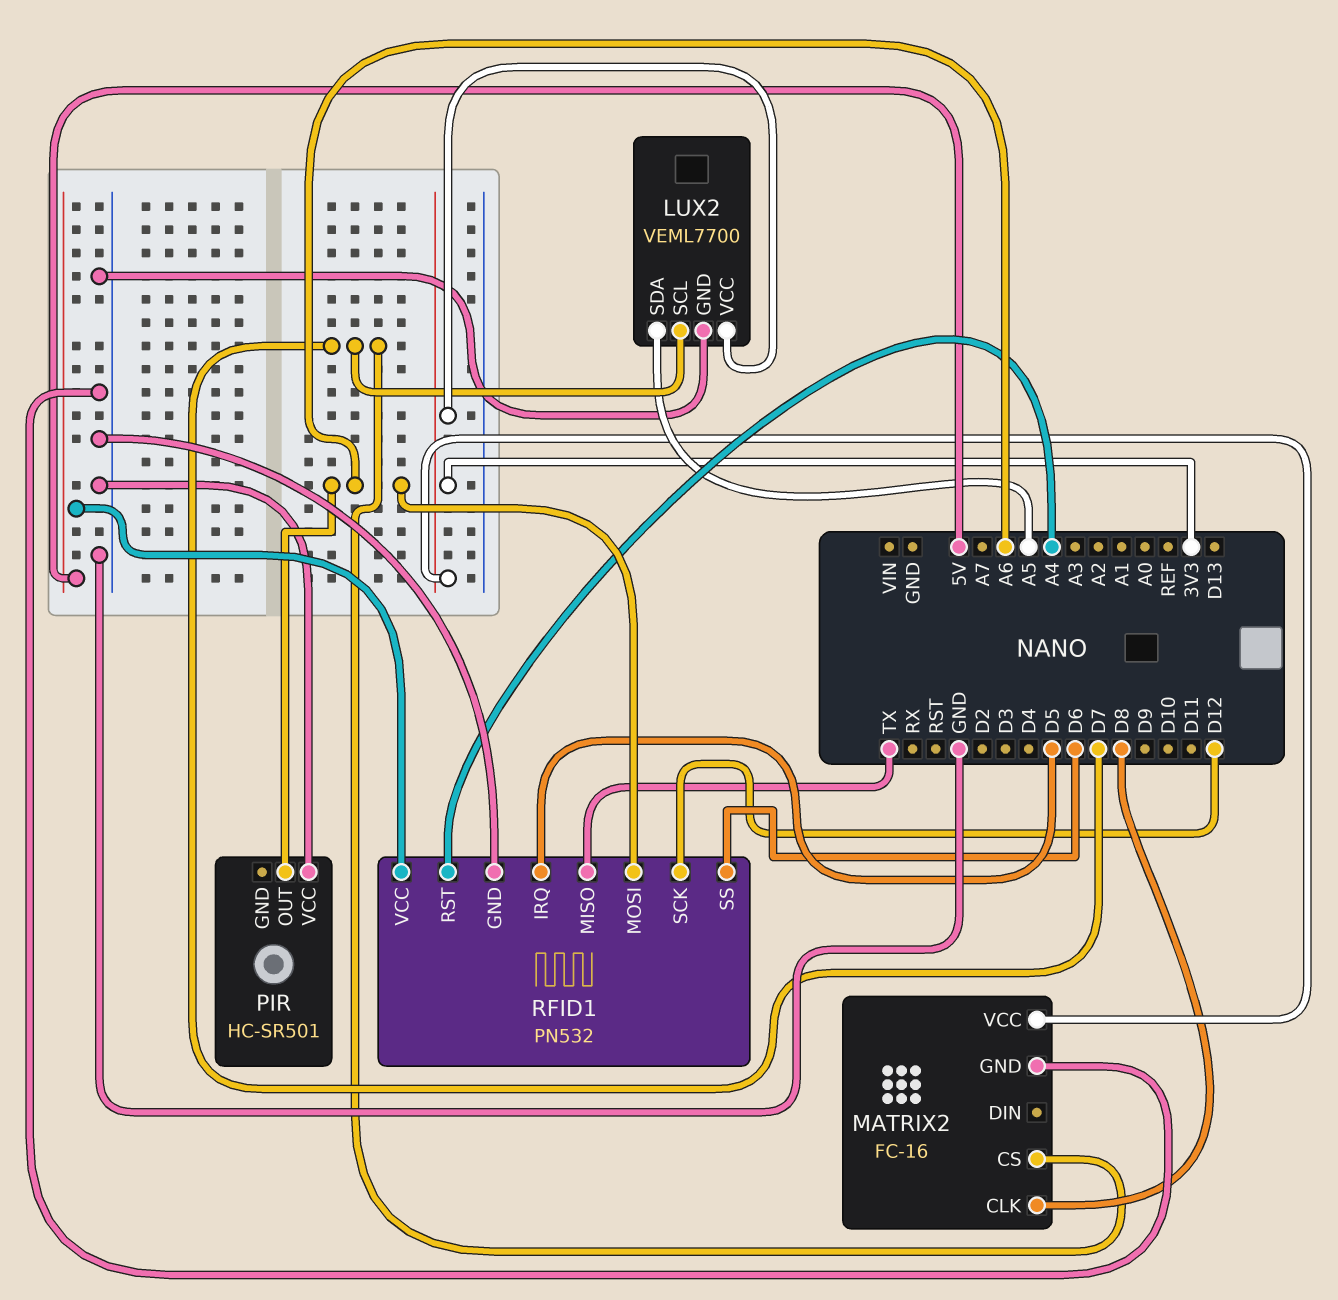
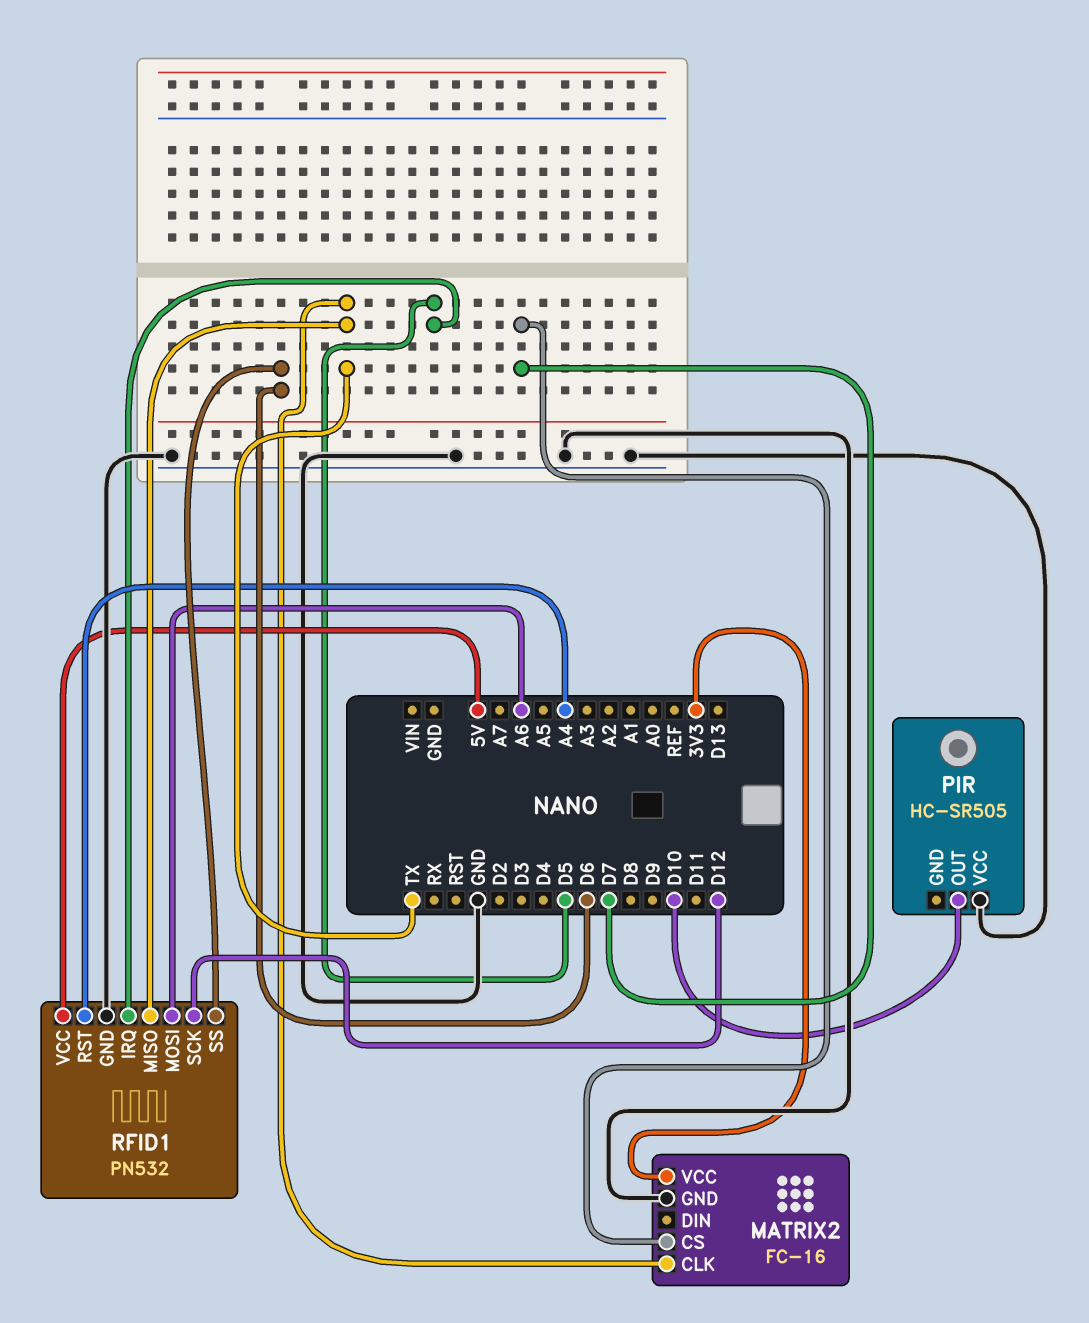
LUX2: VEML7700 -> none
LUX2 pin GND: GND -> none
LUX2 pin SCL: D7 -> none
LUX2 pin SDA: A5 -> none
LUX2 pin VCC: 3V3 -> none
MATRIX2 pin CLK: D8 -> TX
PIR: HC-SR501 -> HC-SR505
PIR pin OUT: A6 -> D10

